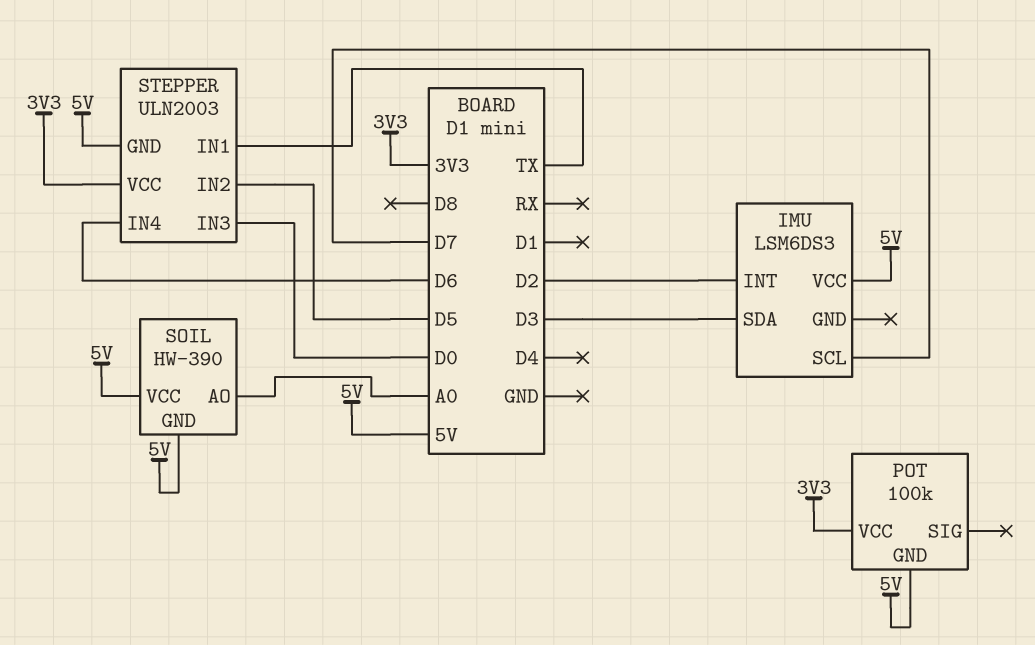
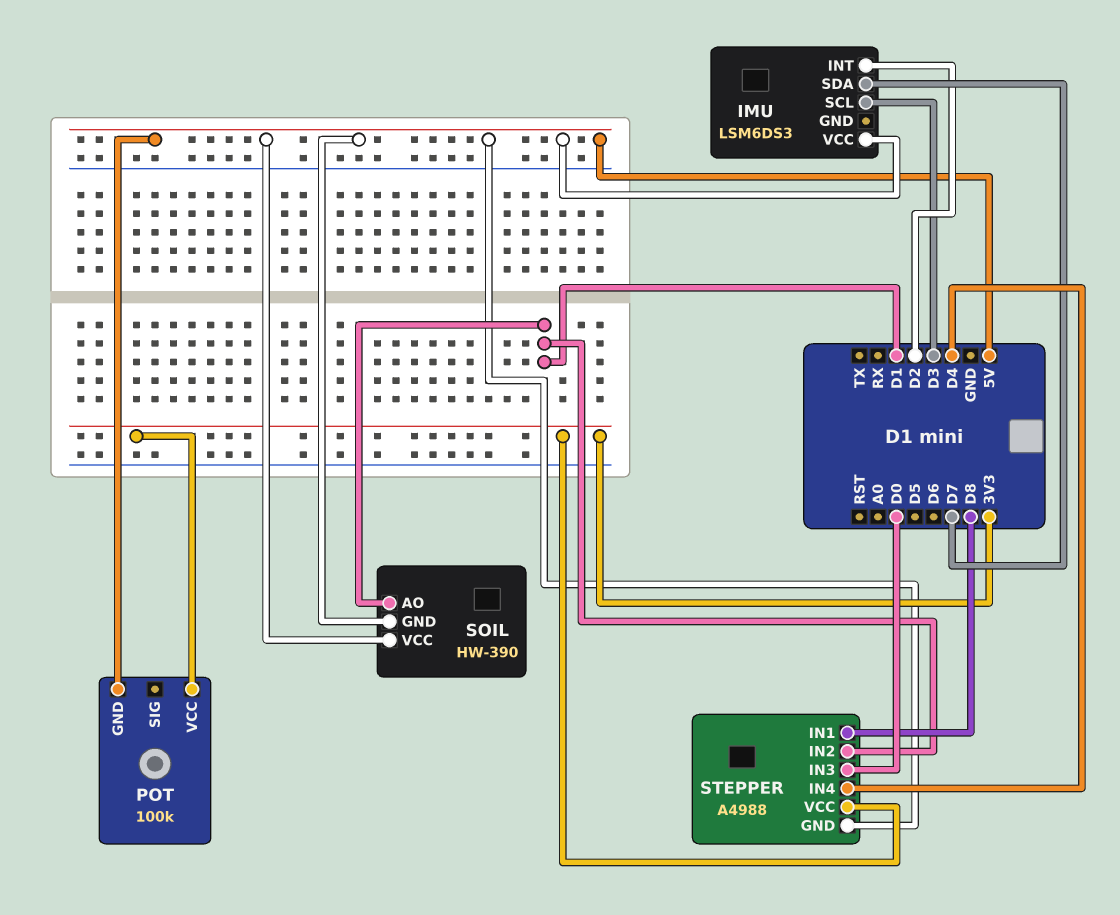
IMU pin SCL: D7 -> D3
IMU pin SDA: D3 -> D7
SOIL pin AO: A0 -> D1
STEPPER: ULN2003 -> A4988
STEPPER pin IN1: TX -> D8
STEPPER pin IN2: D5 -> D1
STEPPER pin IN4: D6 -> D4

